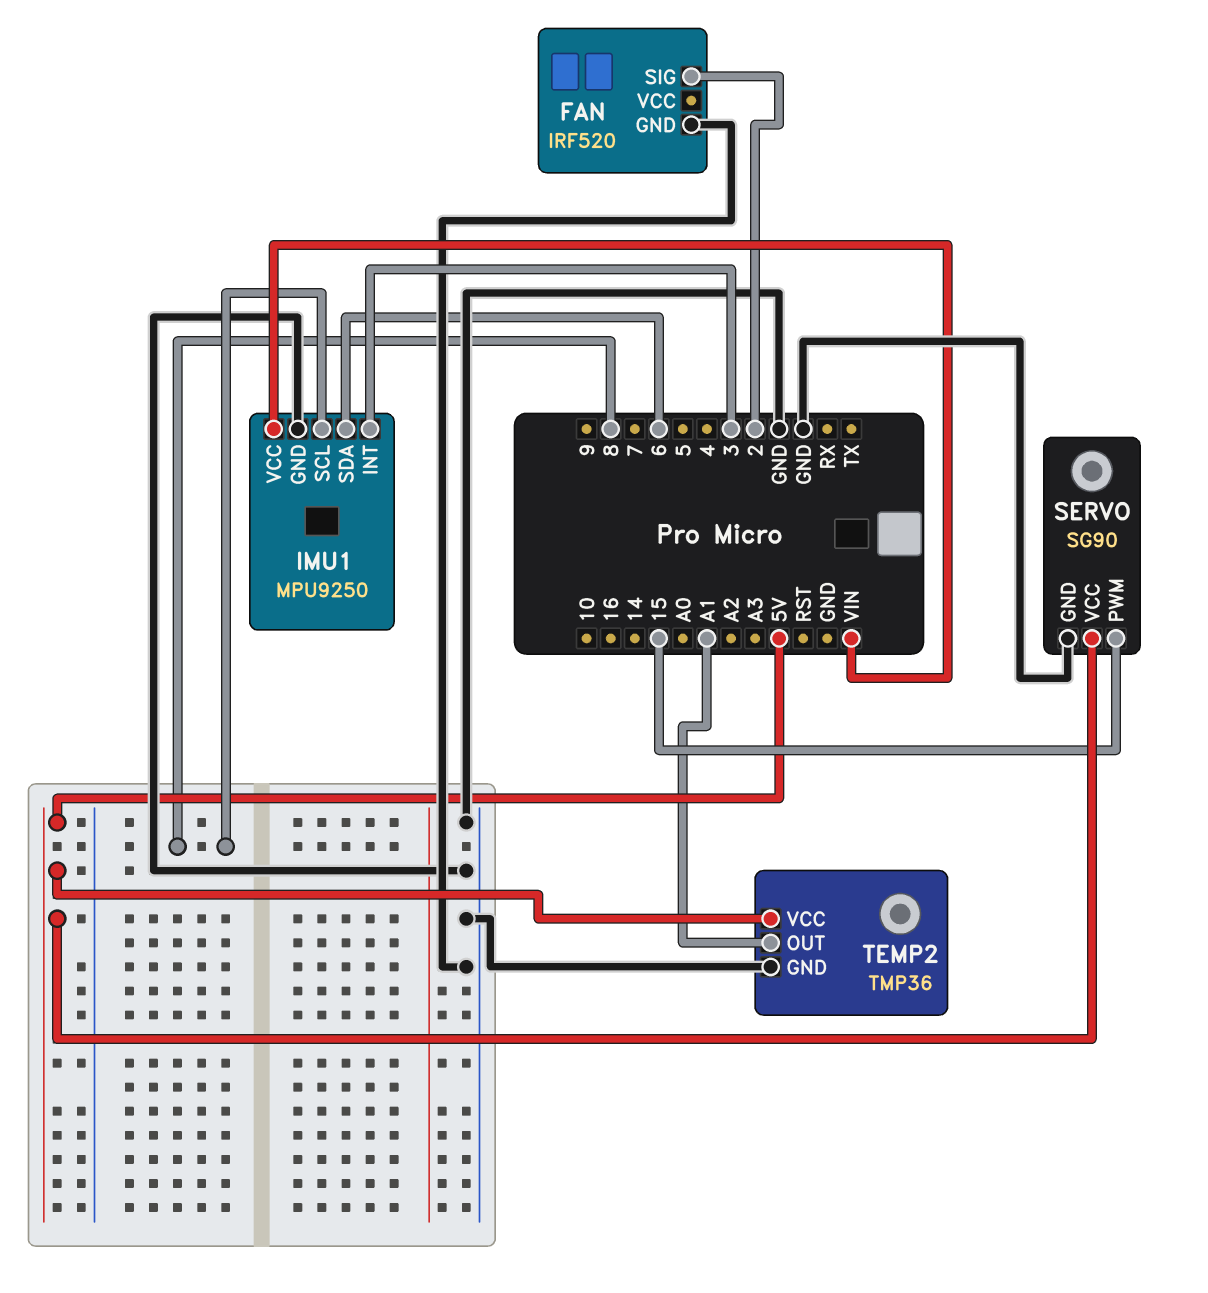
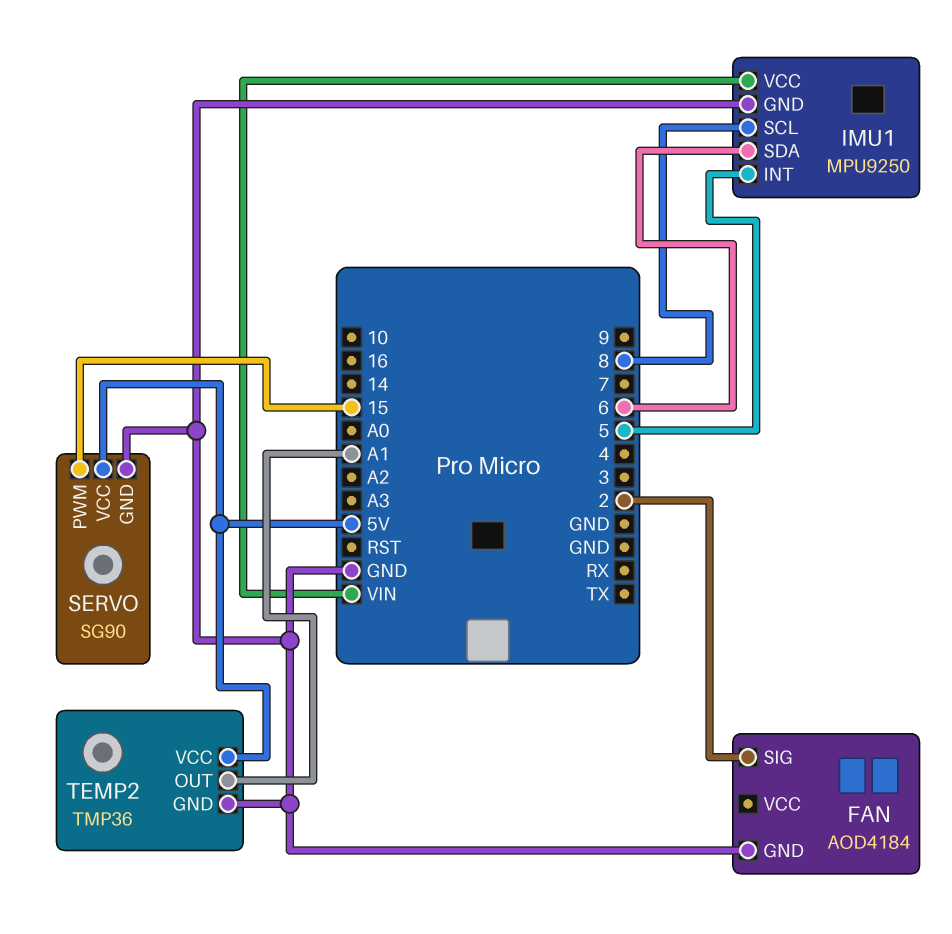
FAN: IRF520 -> AOD4184
IMU1 pin INT: 3 -> 5

